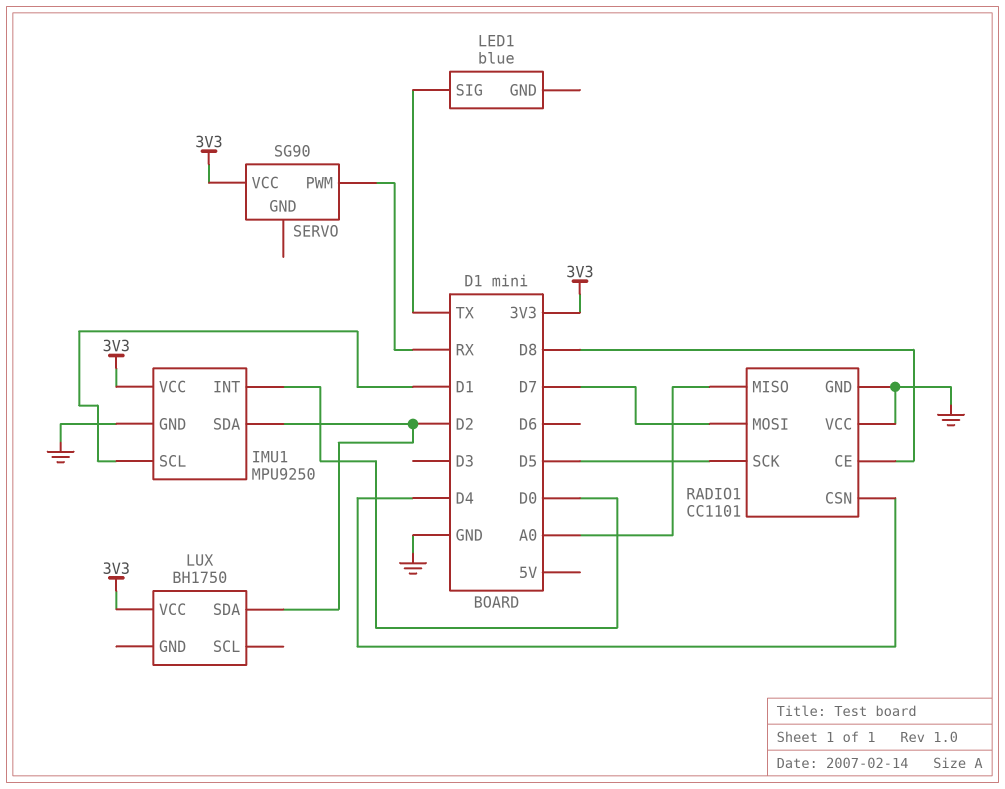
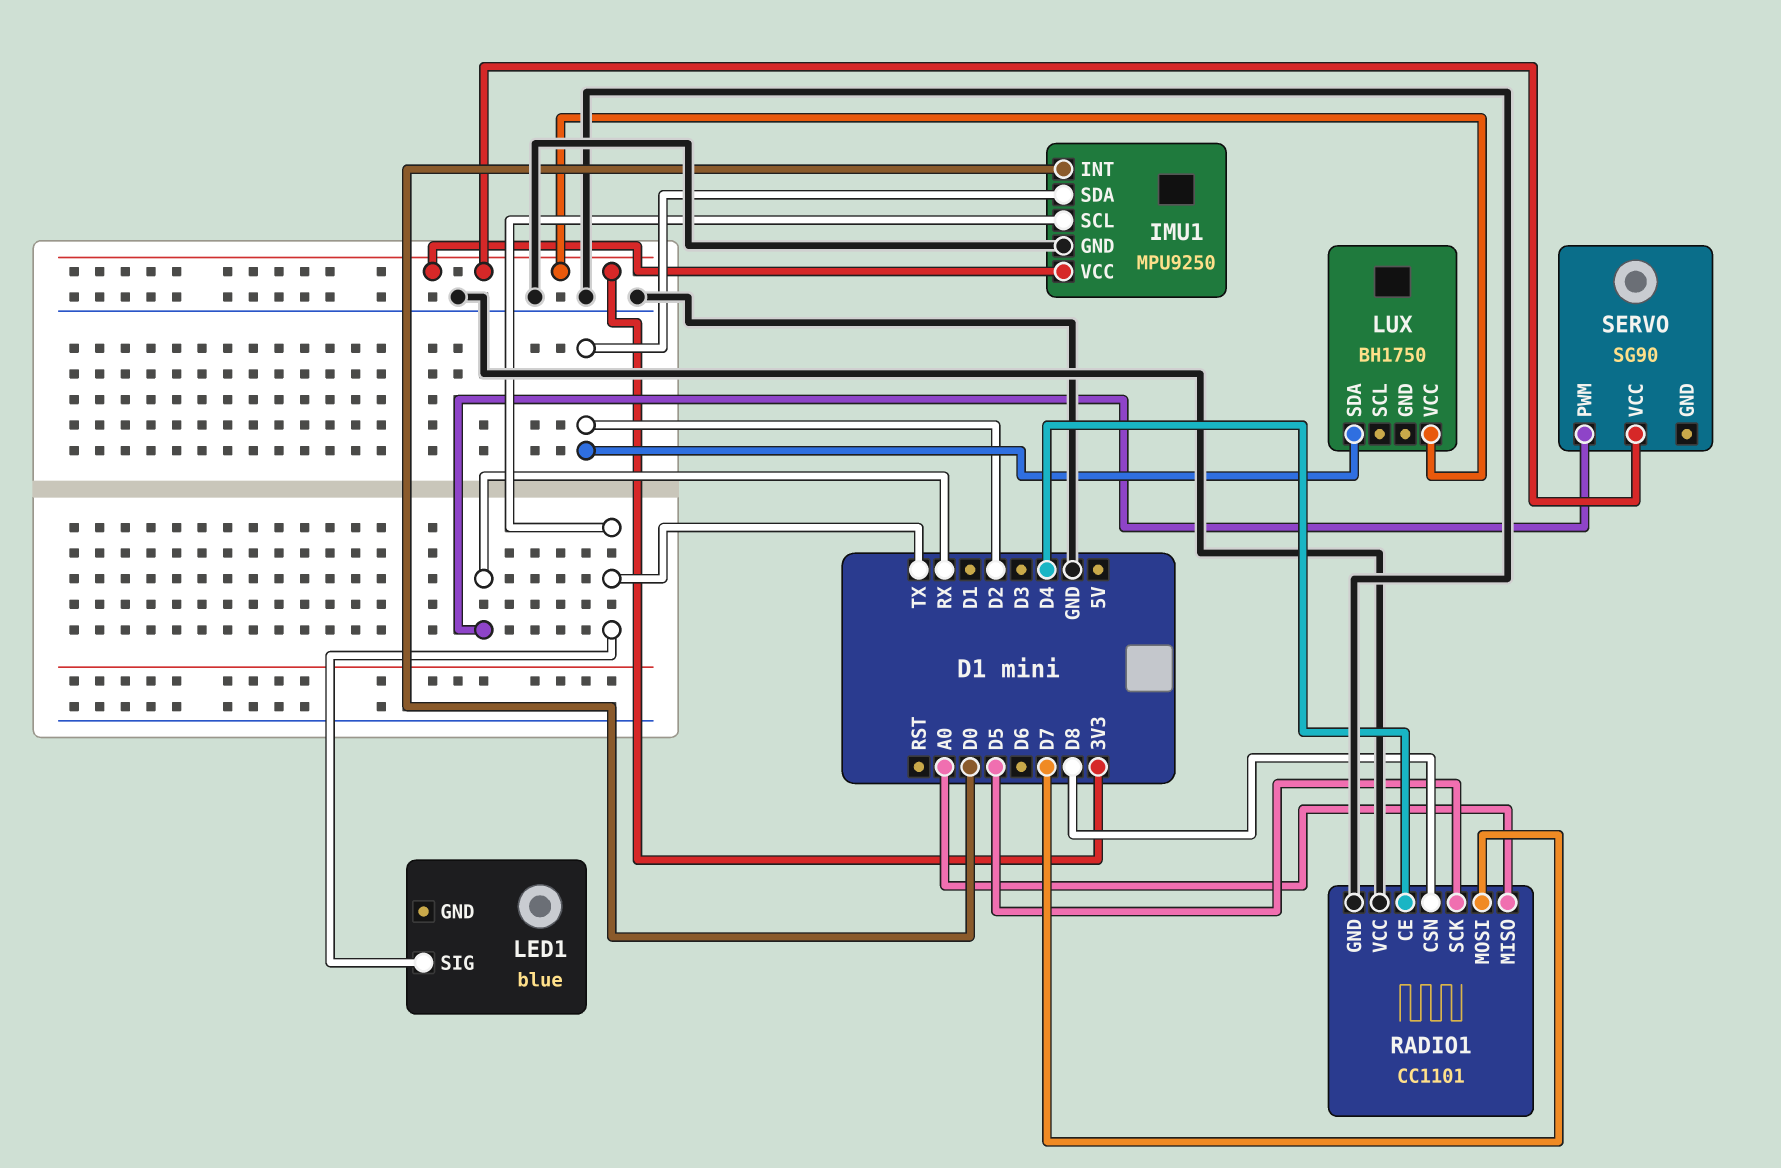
IMU1 pin SCL: D1 -> TX
RADIO1 pin CE: D8 -> D4
RADIO1 pin CSN: D4 -> D8

